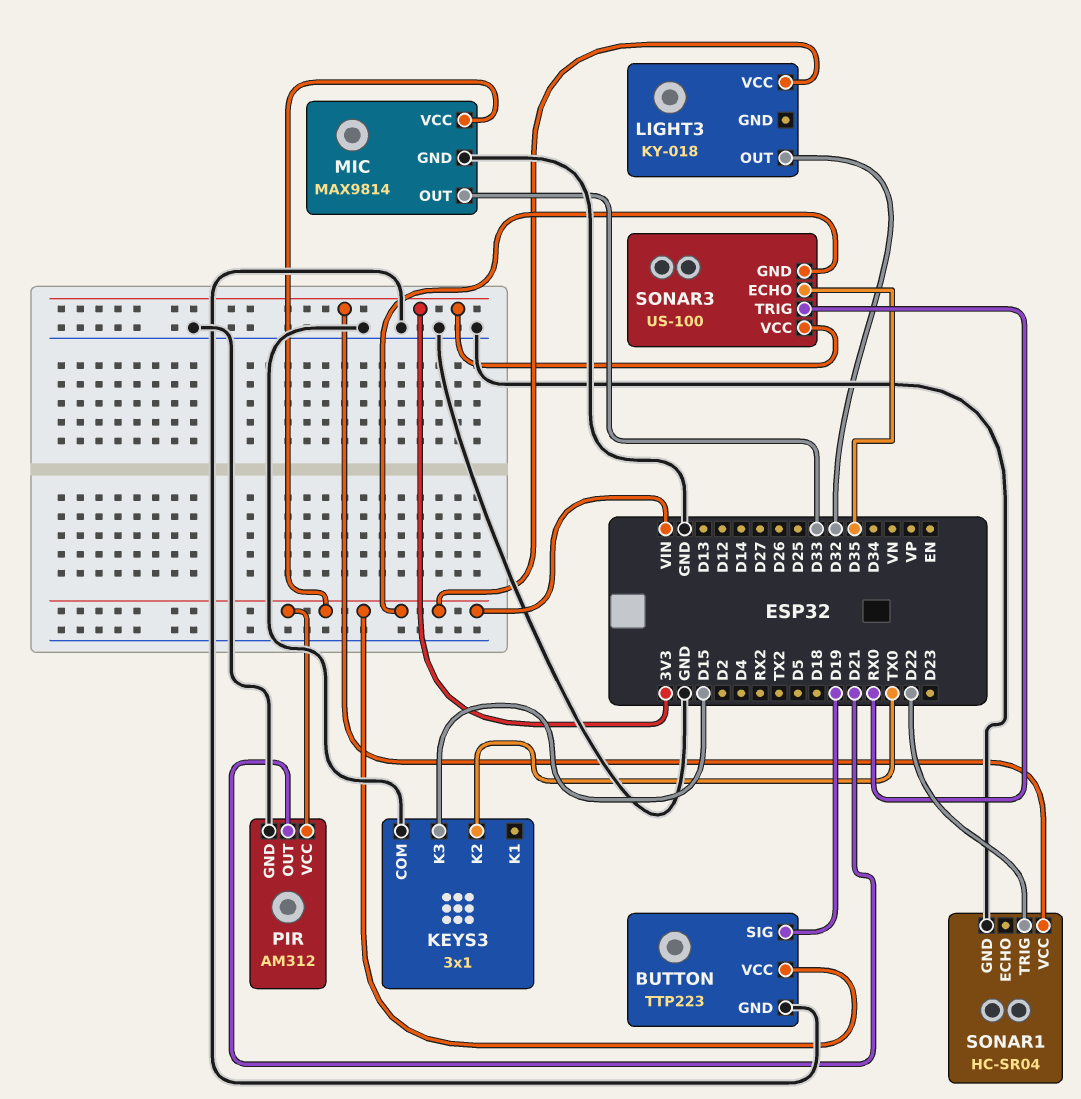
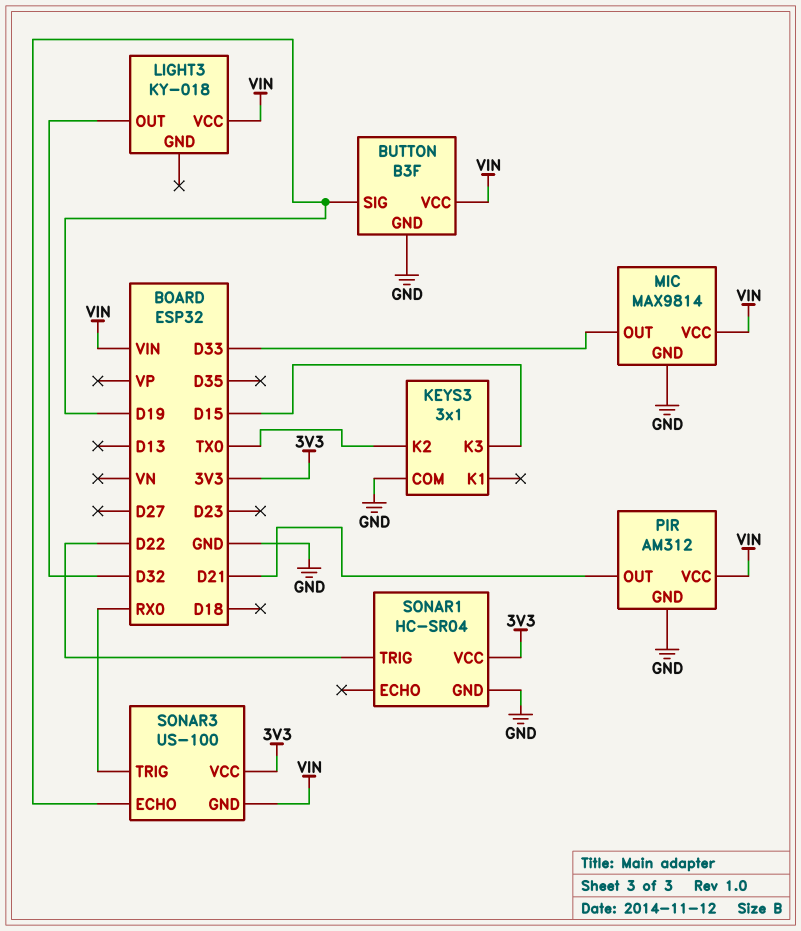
BUTTON: TTP223 -> B3F
SONAR3 pin ECHO: D35 -> D19

